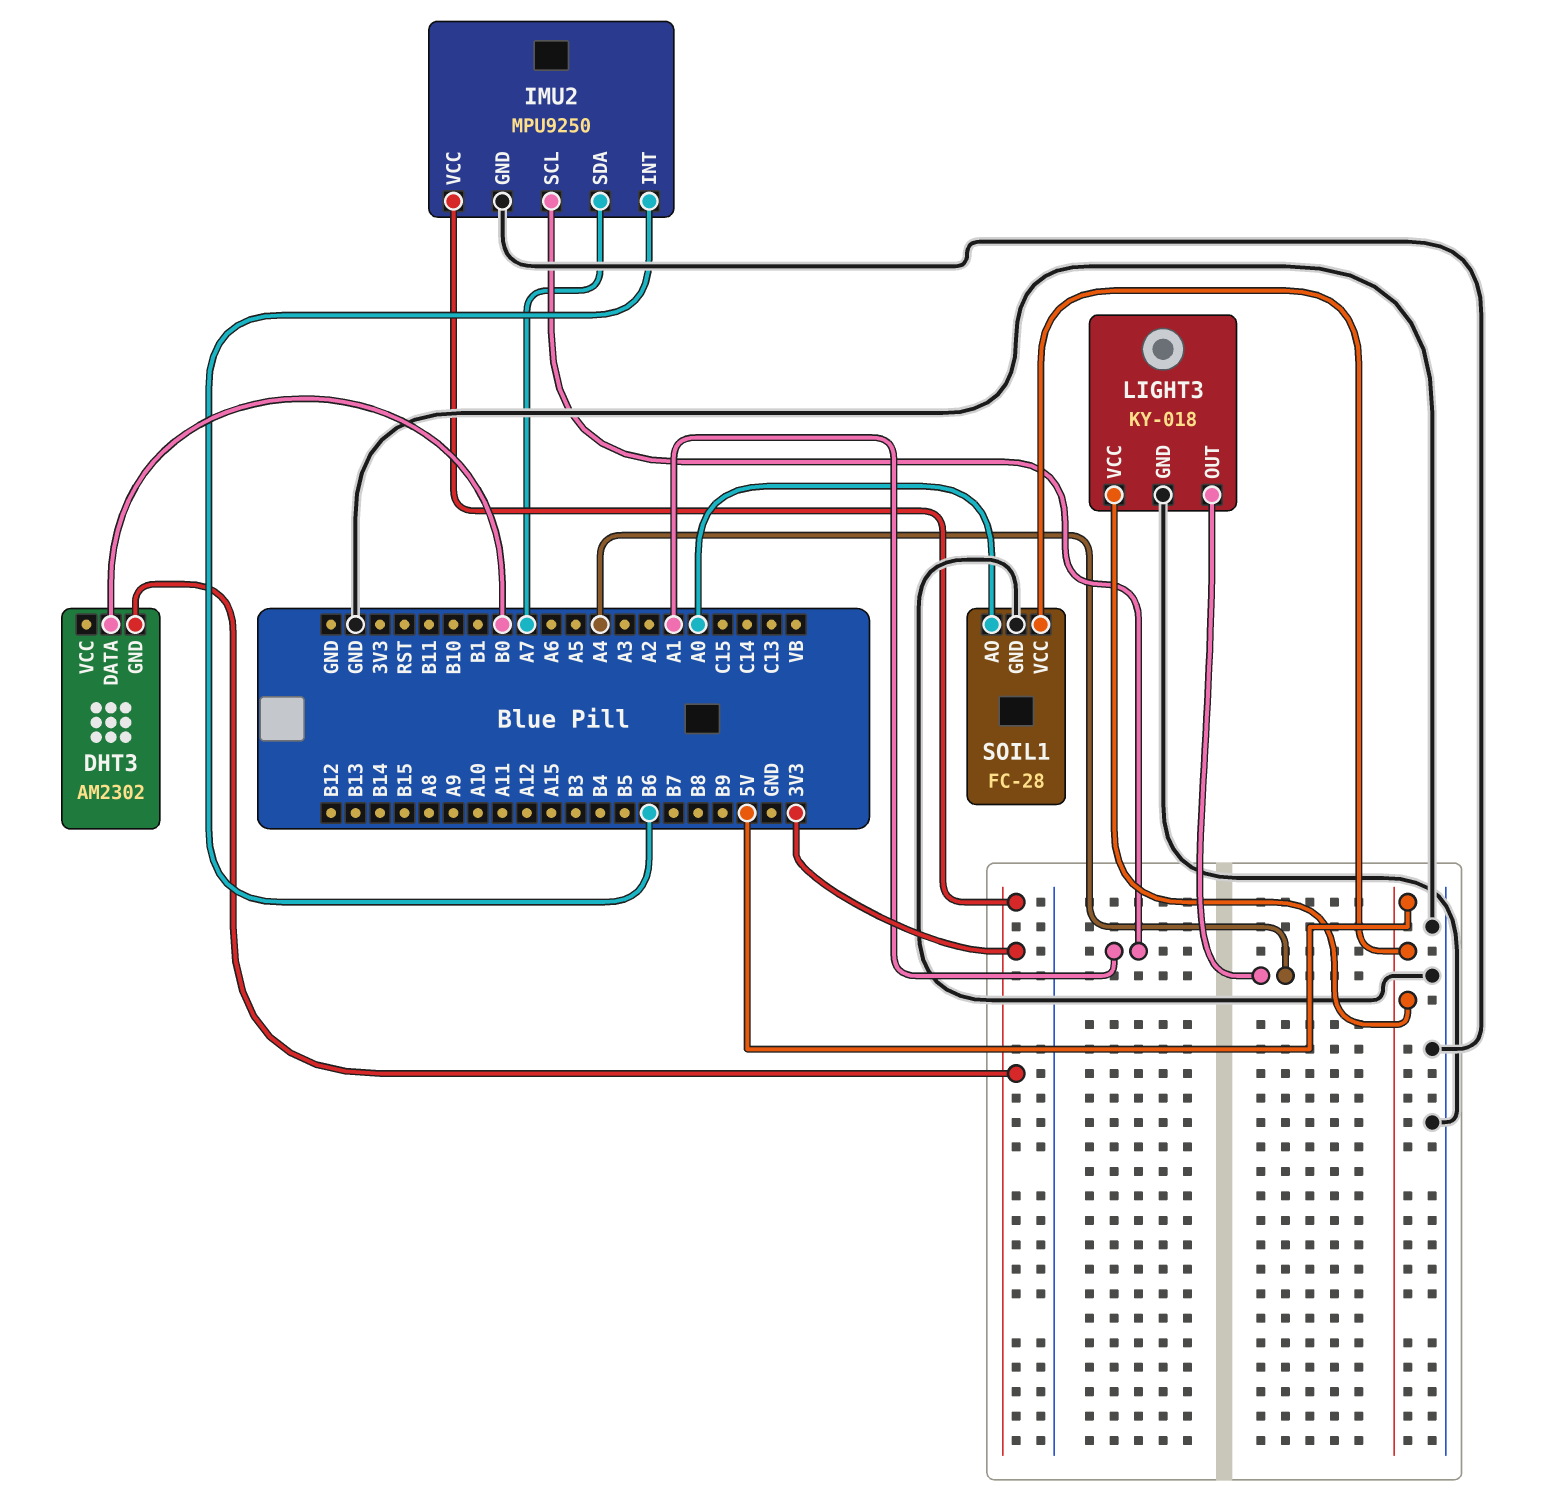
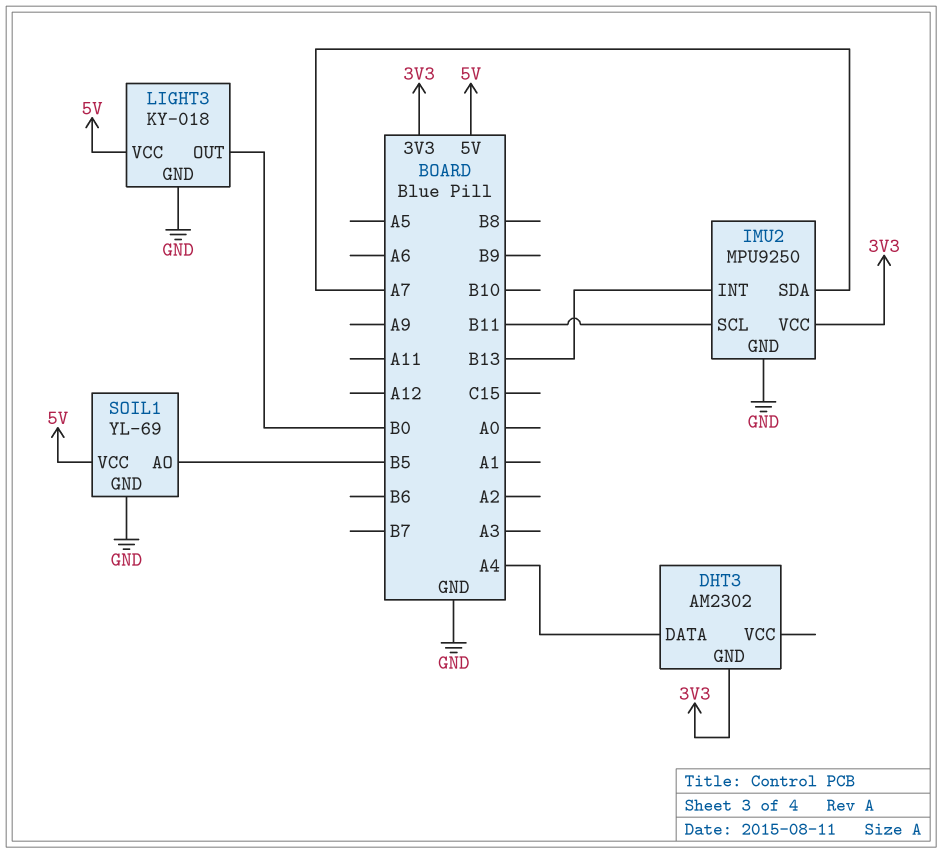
DHT3 pin DATA: B0 -> A4
IMU2 pin INT: B6 -> B13
IMU2 pin SCL: A1 -> B11
LIGHT3 pin OUT: A4 -> B0
SOIL1: FC-28 -> YL-69
SOIL1 pin AO: A0 -> B5

